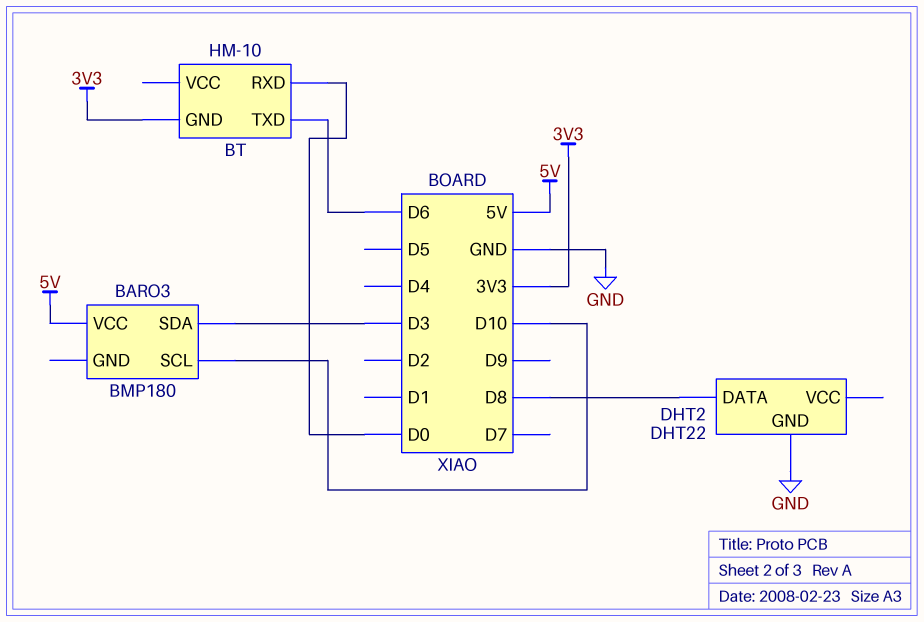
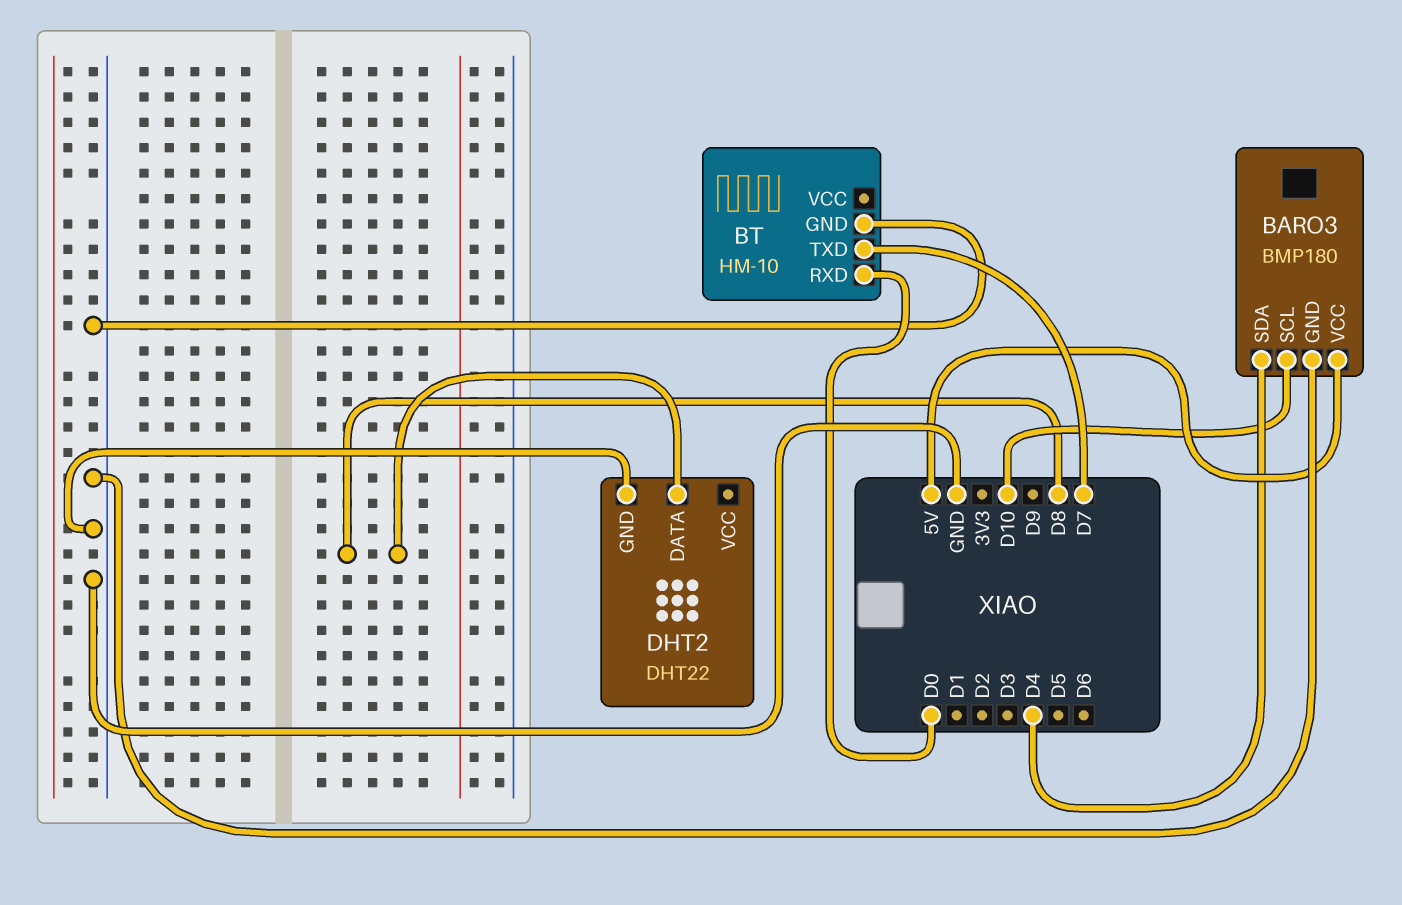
BARO3 pin GND: none -> GND
BARO3 pin SDA: D3 -> D4
BT pin GND: 3V3 -> GND
BT pin TXD: D6 -> D7

